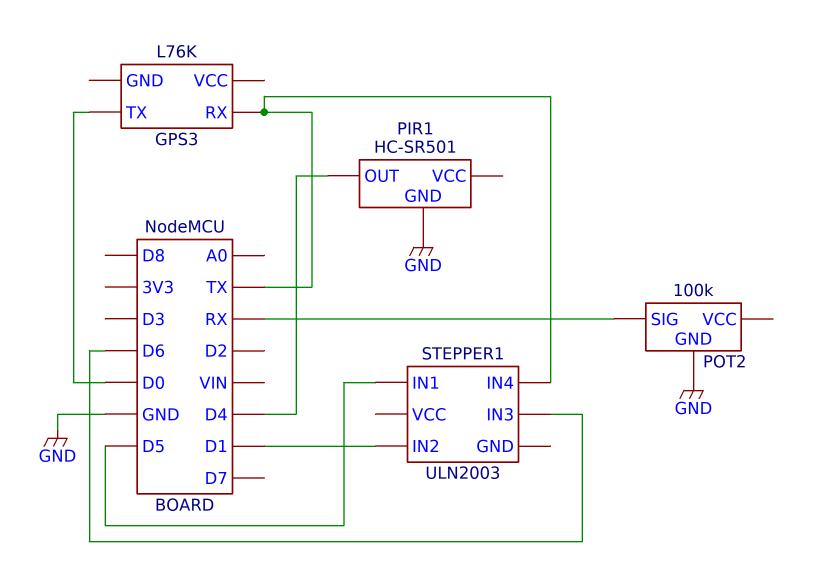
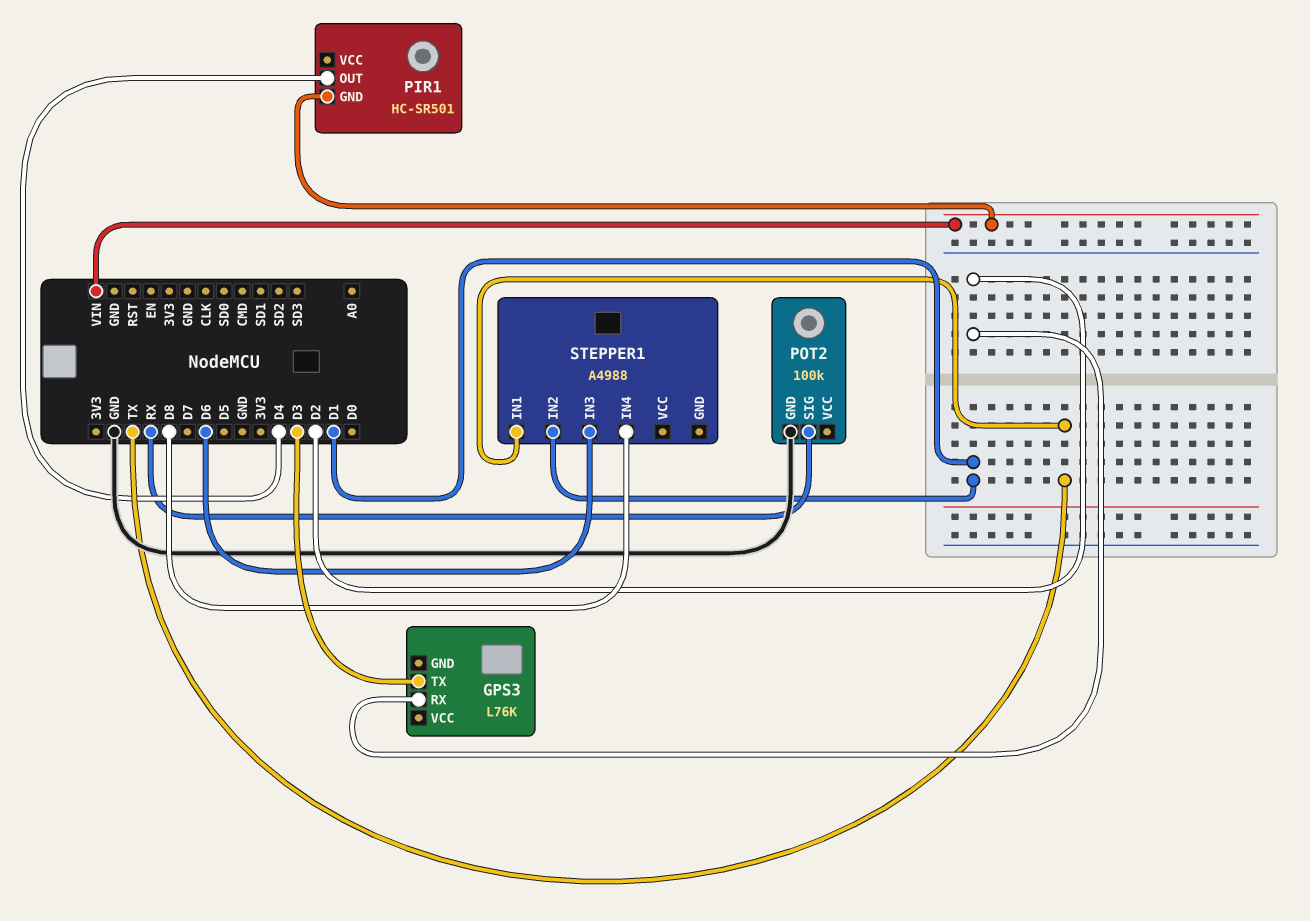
GPS3 pin RX: TX -> D2
GPS3 pin TX: D0 -> D3
PIR1 pin GND: GND -> VIN
STEPPER1: ULN2003 -> A4988
STEPPER1 pin IN1: D5 -> TX
STEPPER1 pin IN4: TX -> D8

